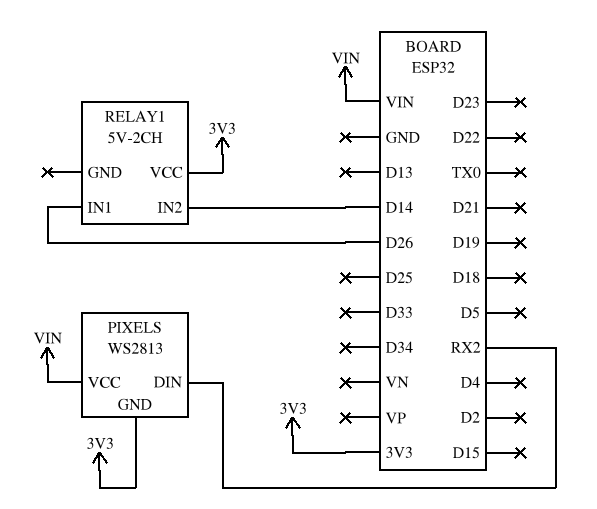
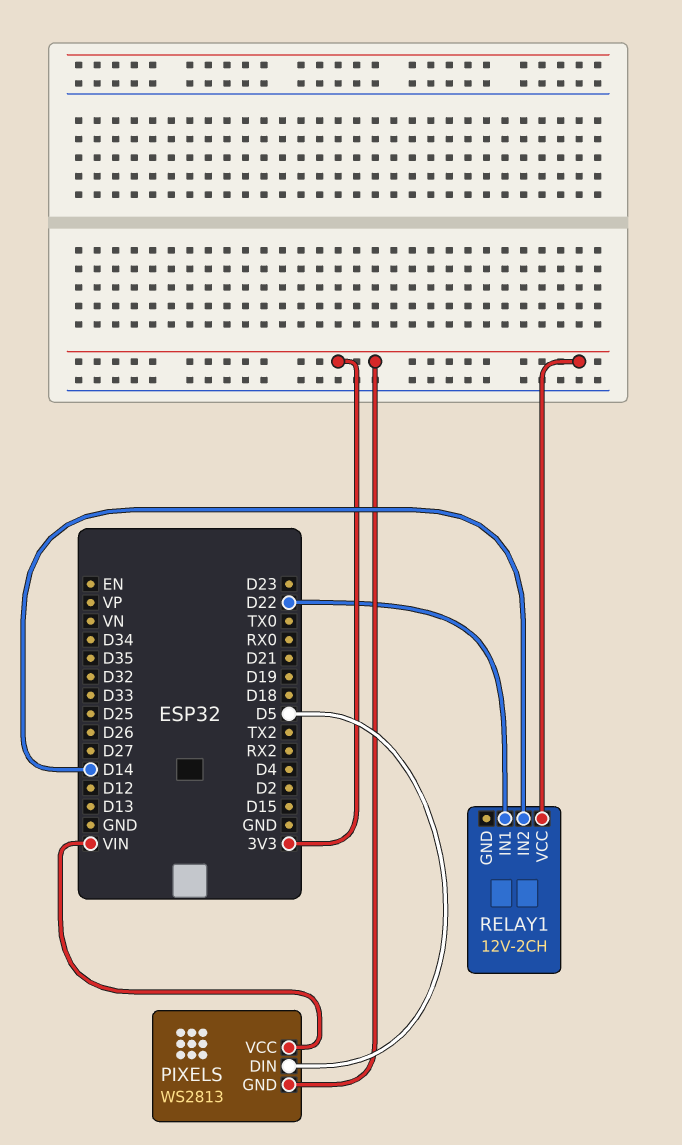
PIXELS pin DIN: RX2 -> D5
RELAY1: 5V-2CH -> 12V-2CH
RELAY1 pin IN1: D26 -> D22

